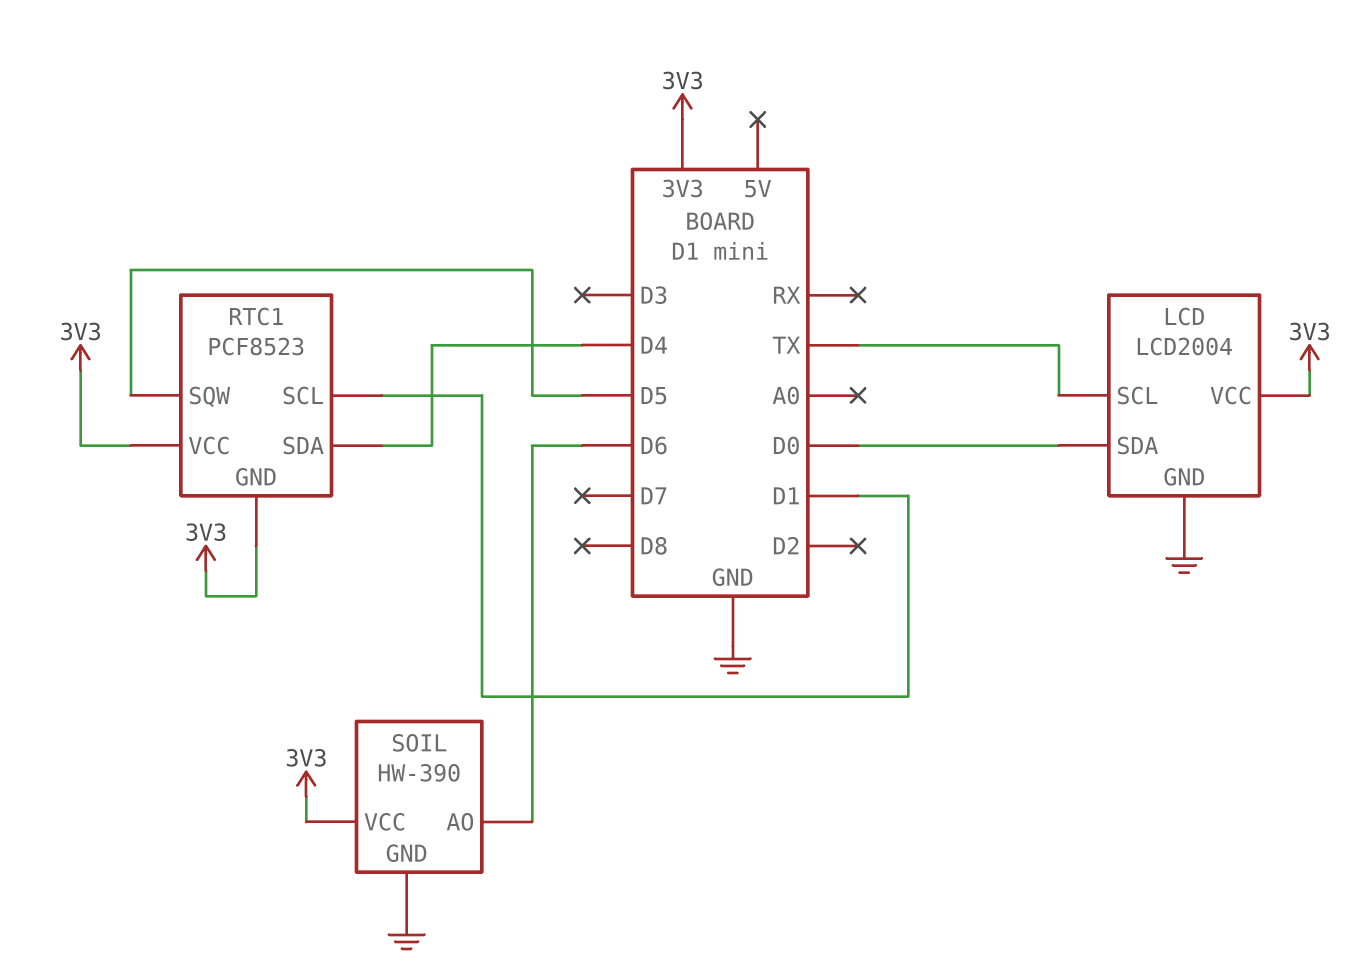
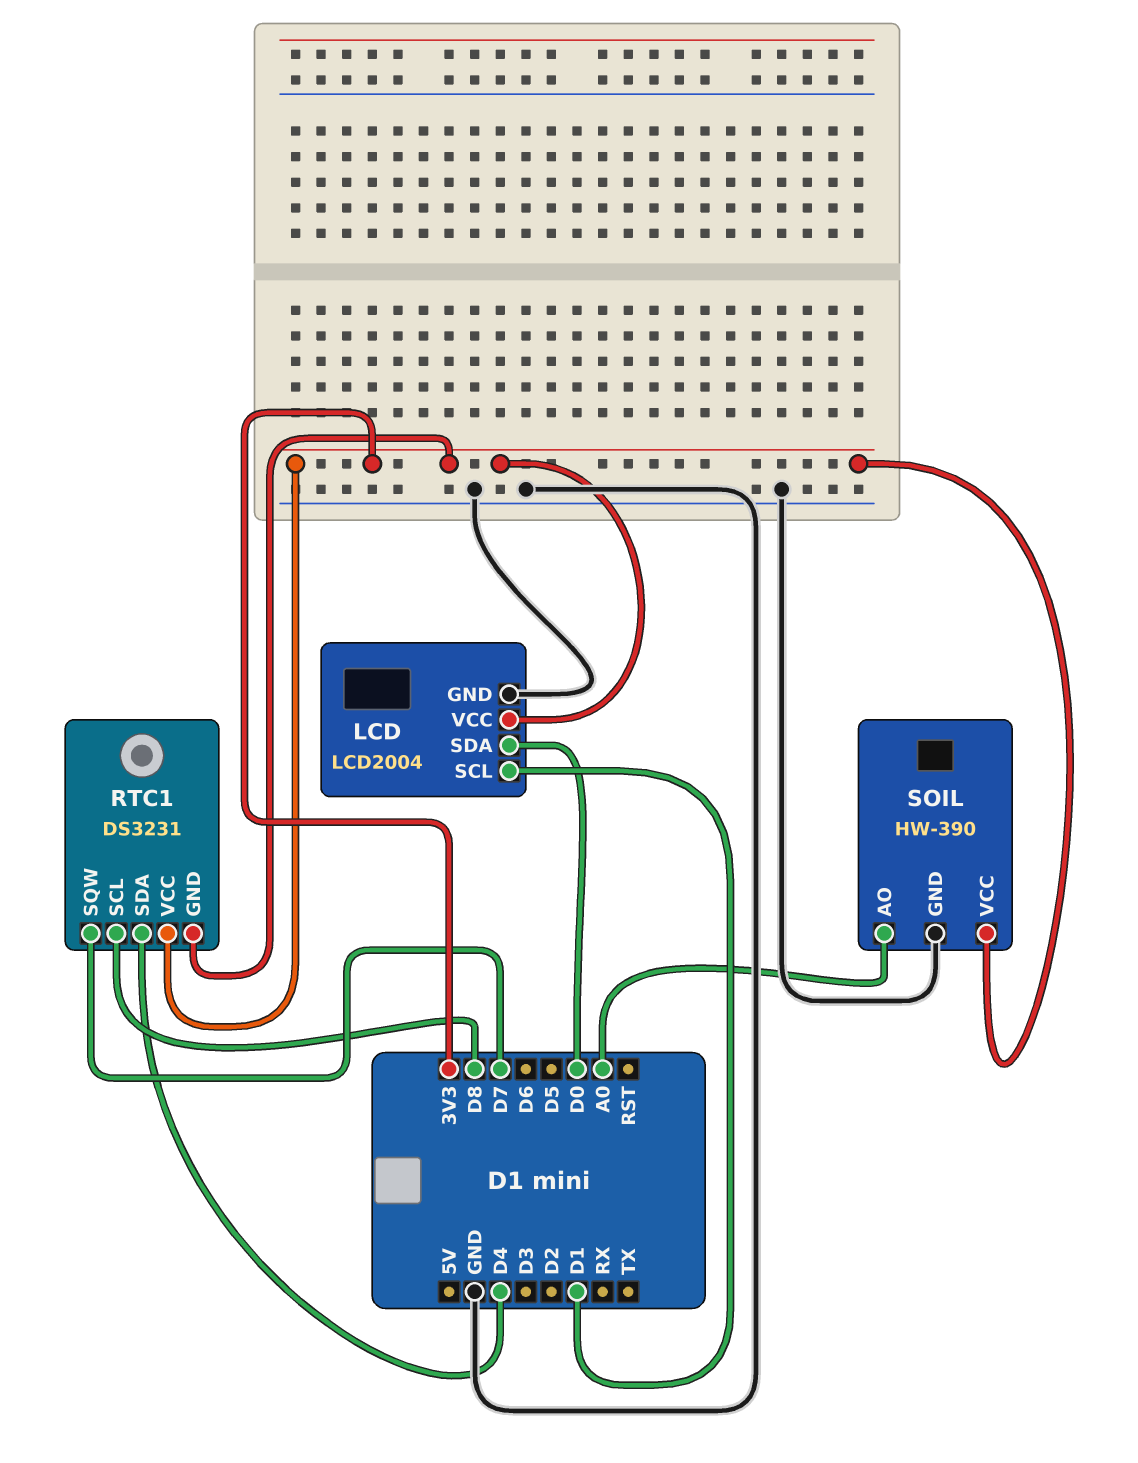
LCD pin SCL: TX -> D1
RTC1: PCF8523 -> DS3231
RTC1 pin SCL: D1 -> D8
RTC1 pin SQW: D5 -> D7
SOIL pin AO: D6 -> A0

